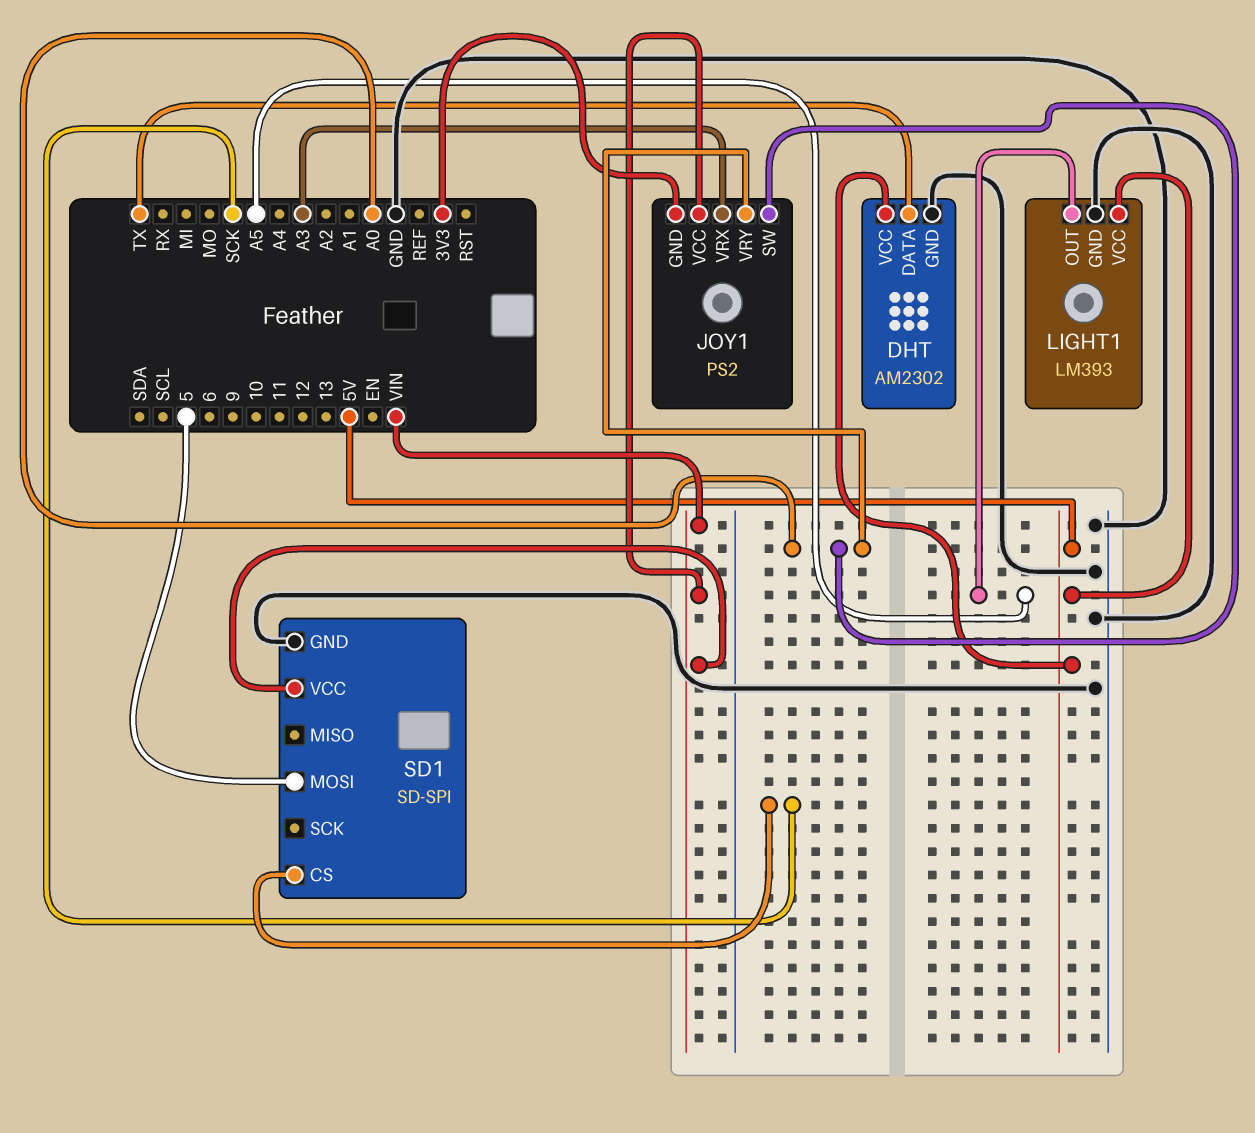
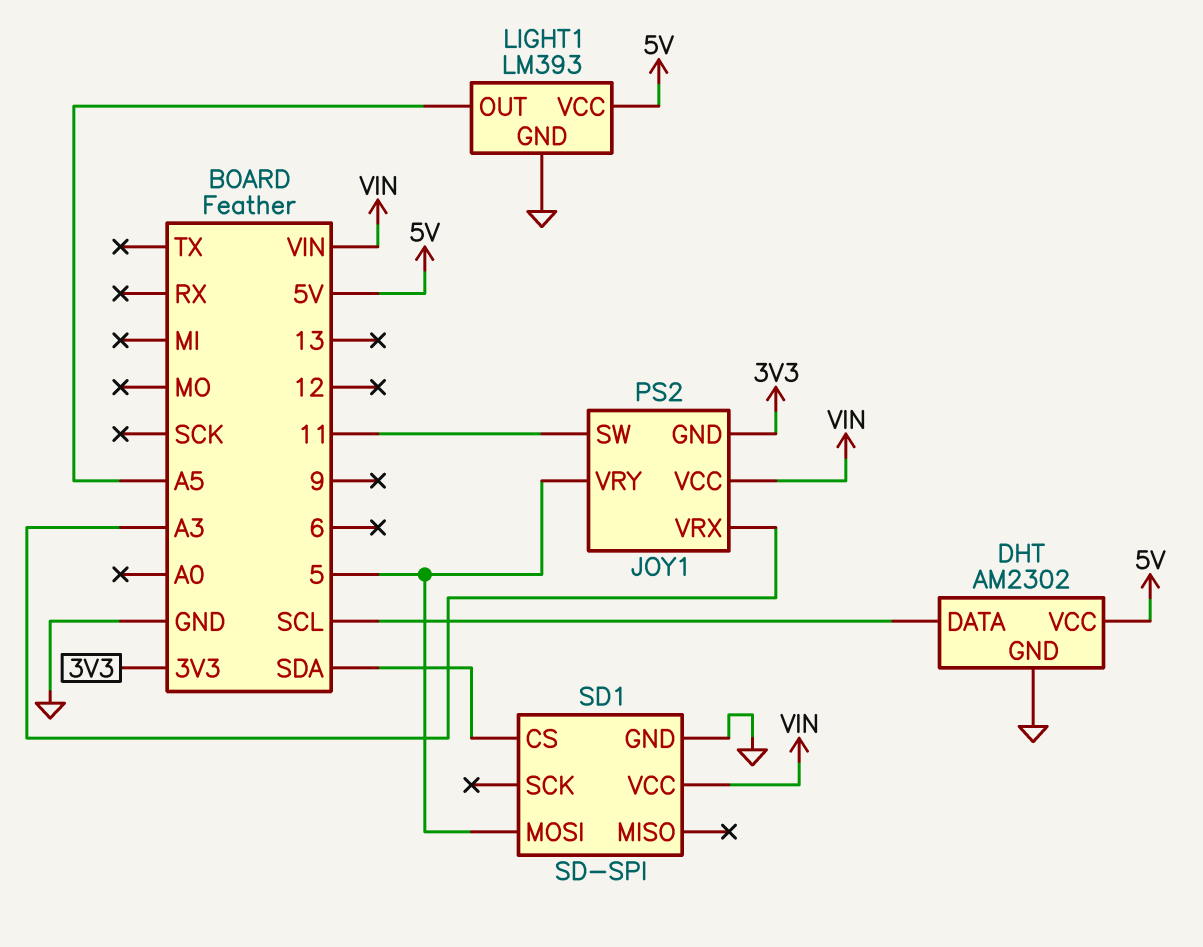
DHT pin DATA: TX -> SCL
JOY1 pin SW: A0 -> 11
JOY1 pin VRY: A0 -> 5
SD1 pin CS: SCK -> SDA

